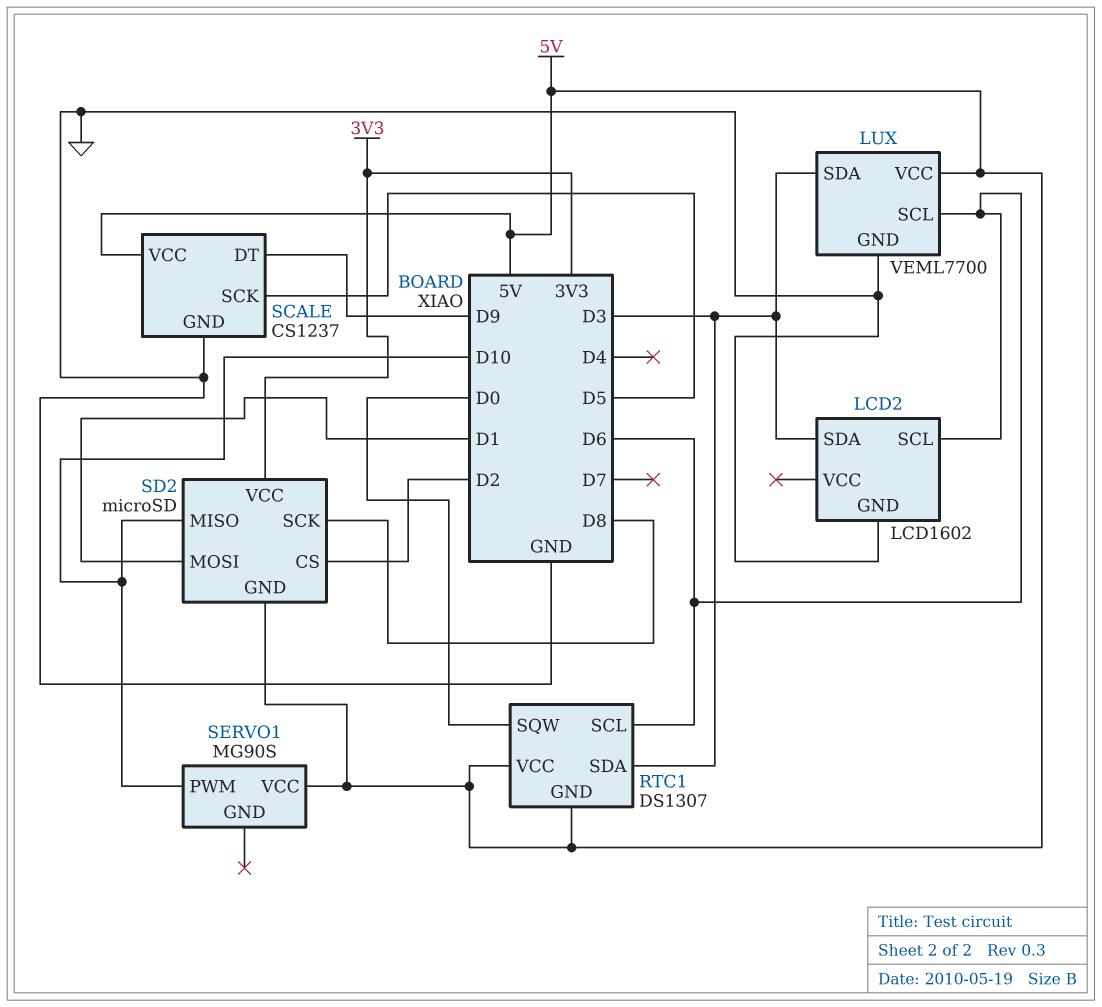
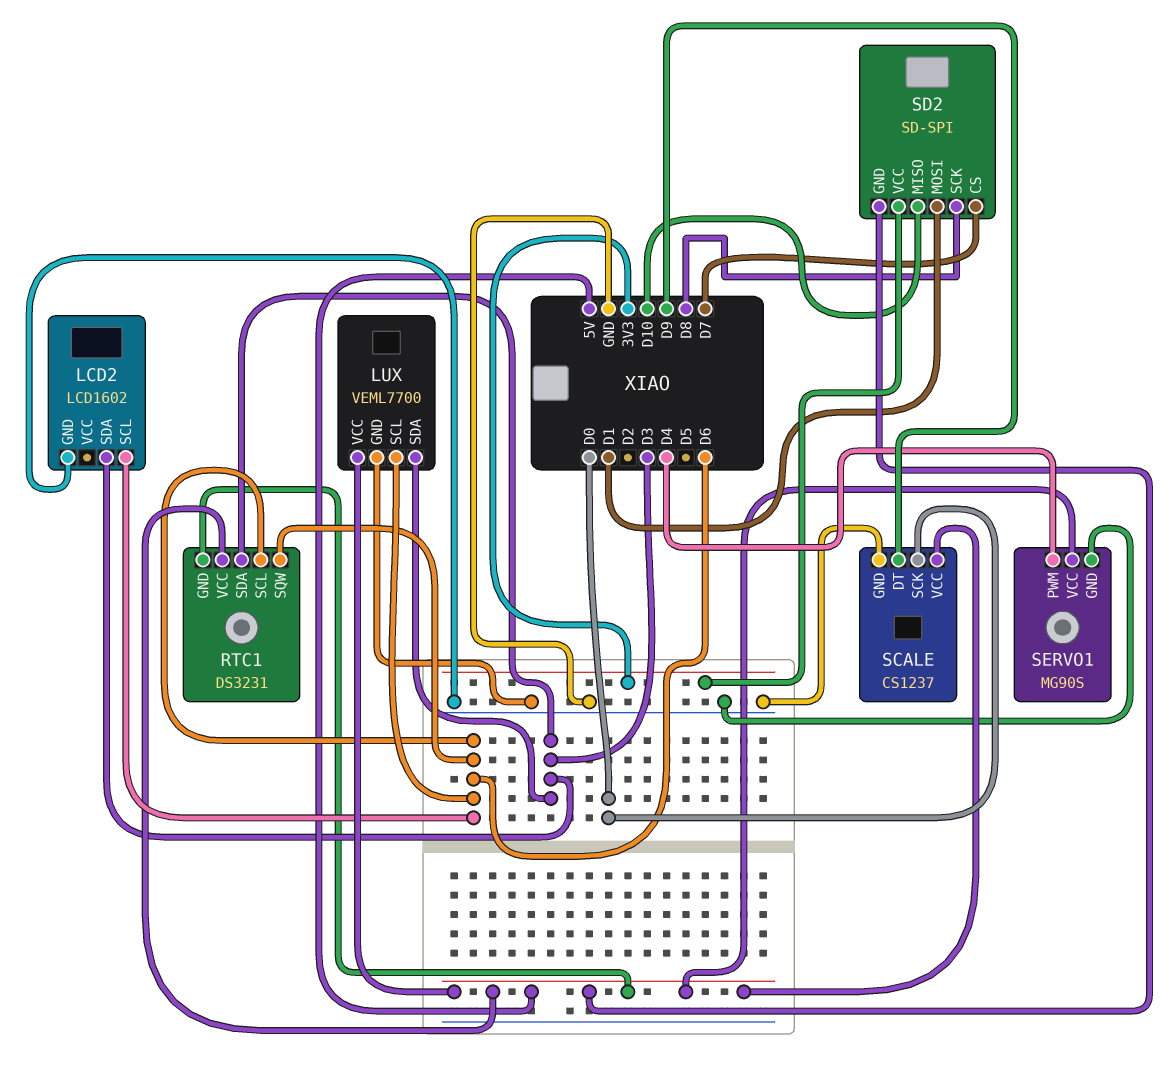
RTC1: DS1307 -> DS3231
RTC1 pin SQW: D0 -> D6
SCALE pin SCK: D5 -> D0
SD2: microSD -> SD-SPI
SD2 pin CS: D2 -> D7
SERVO1 pin GND: none -> GND
SERVO1 pin PWM: D10 -> D4

